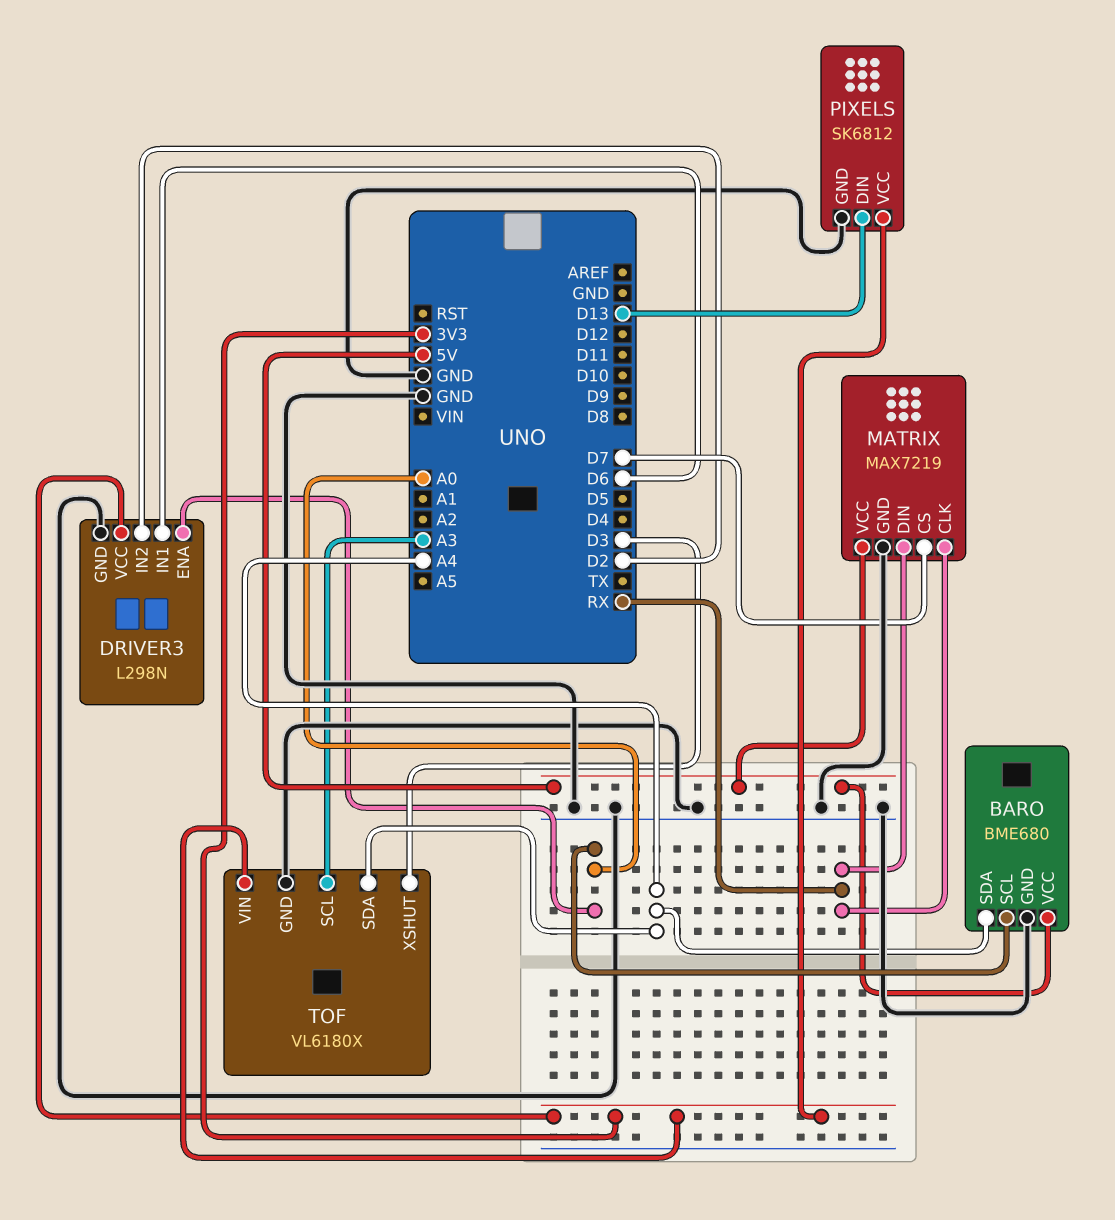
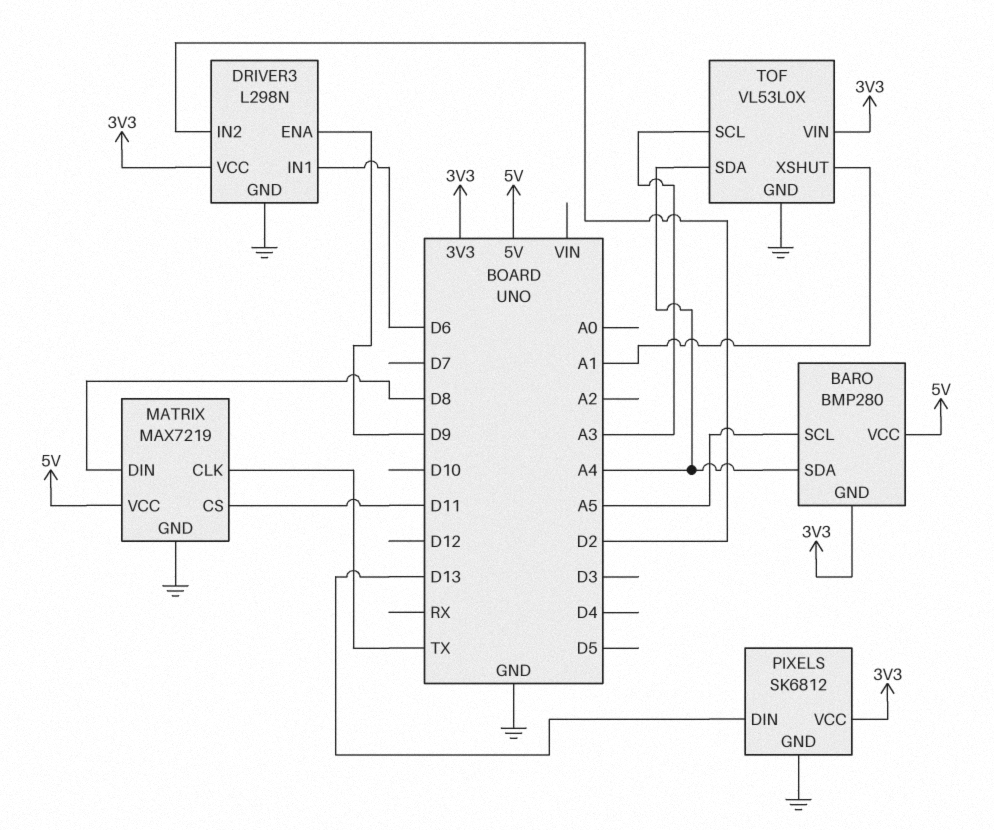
BARO: BME680 -> BMP280
BARO pin GND: GND -> 3V3
BARO pin SCL: A0 -> A5
DRIVER3 pin ENA: A0 -> D9
MATRIX pin CLK: RX -> TX
MATRIX pin CS: D7 -> D11
MATRIX pin DIN: RX -> D8
TOF: VL6180X -> VL53L0X
TOF pin XSHUT: D3 -> A1

